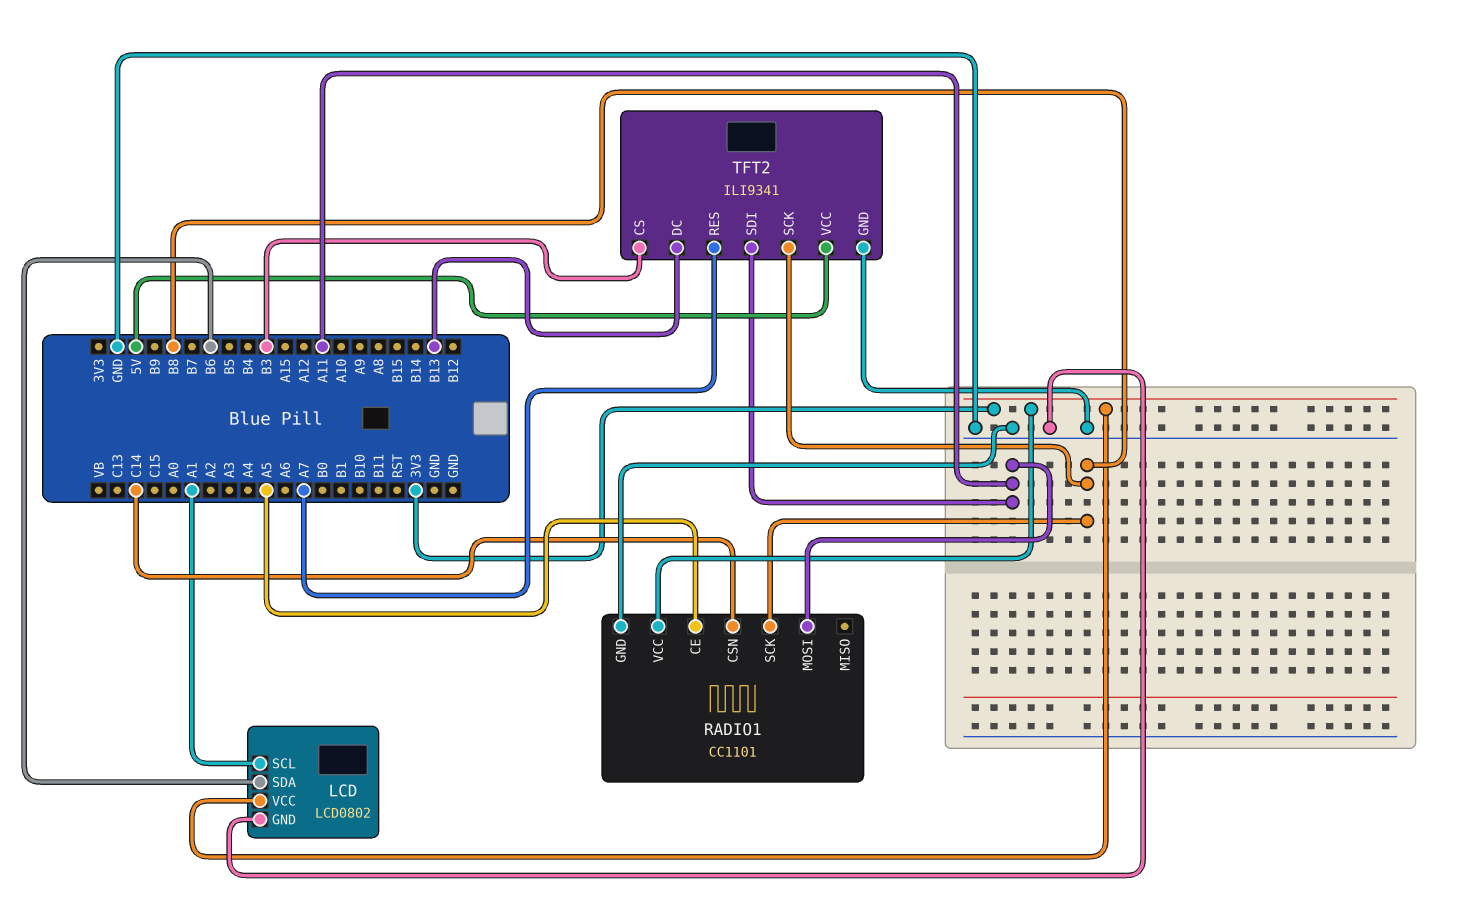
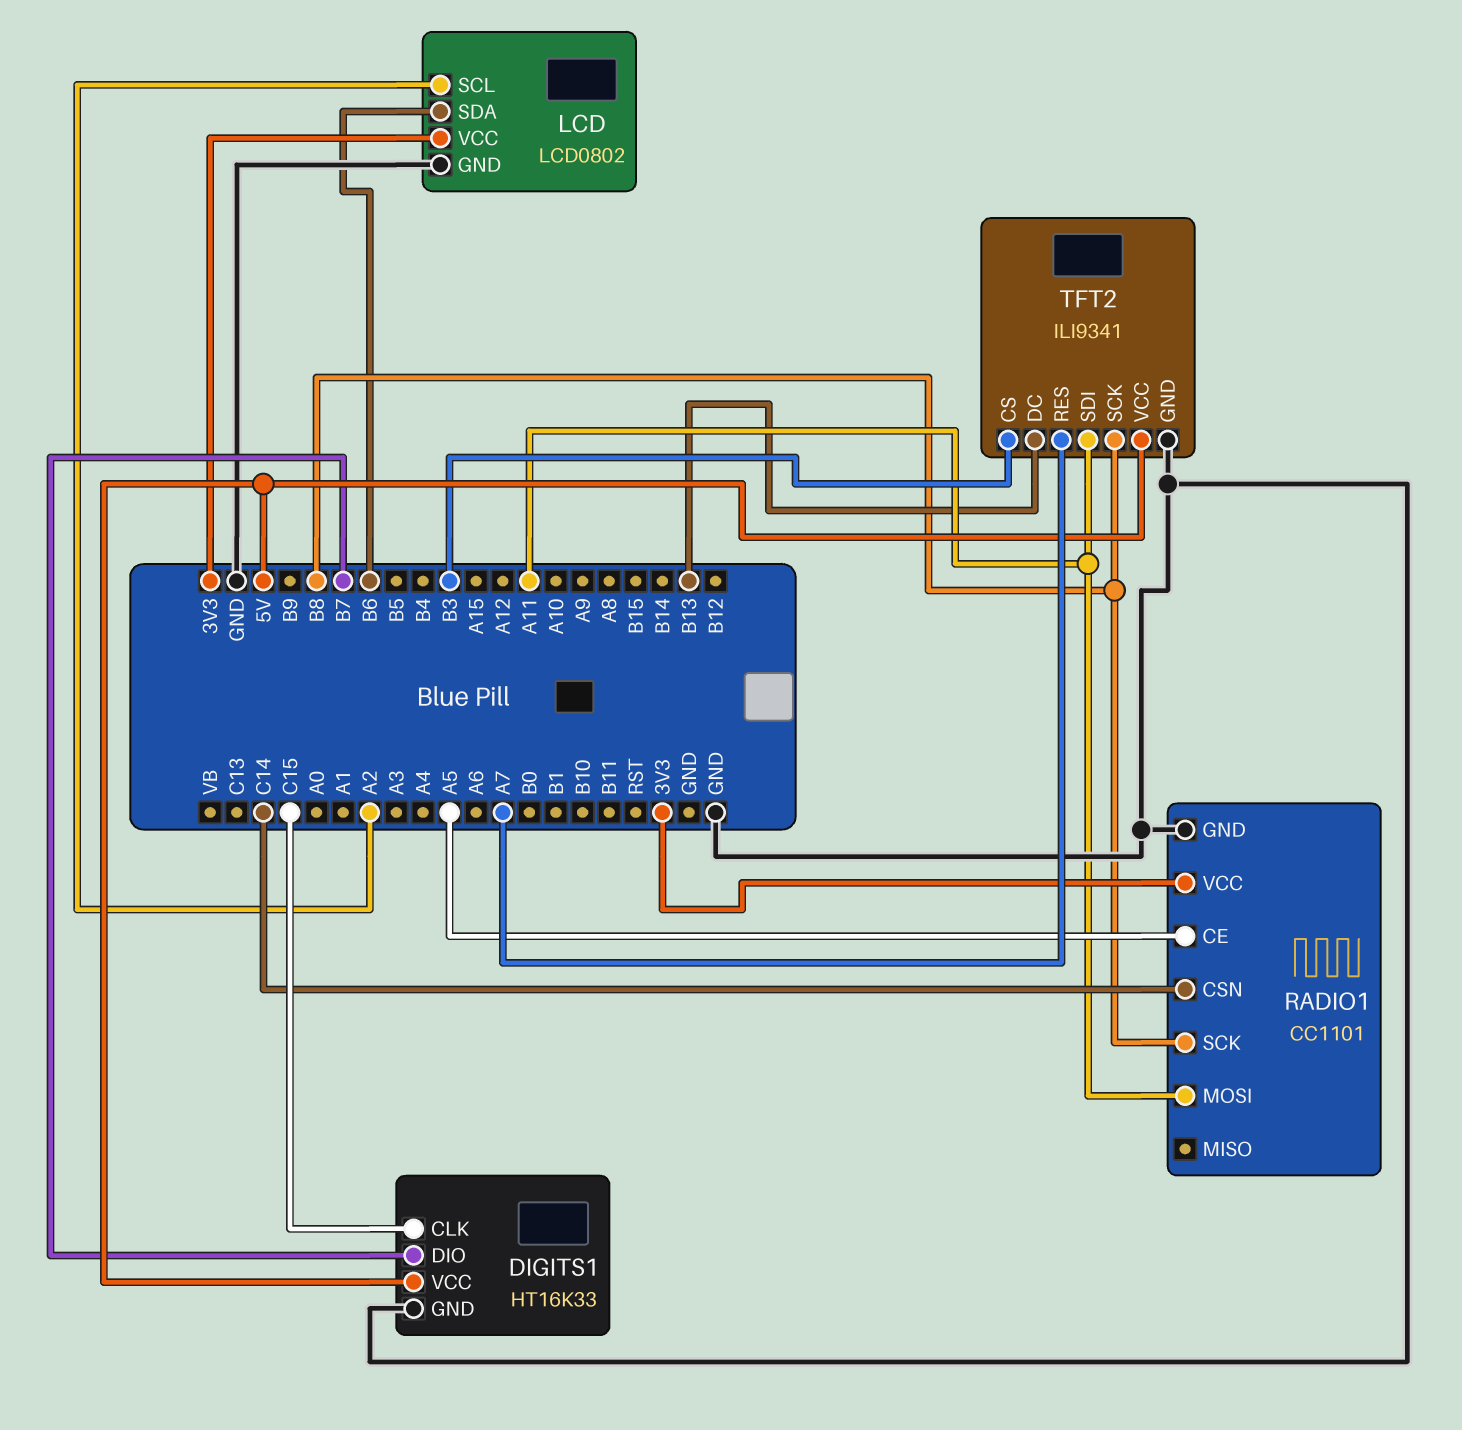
DIGITS1: none -> HT16K33
DIGITS1 pin CLK: none -> C15
DIGITS1 pin DIO: none -> B7
DIGITS1 pin GND: none -> GND
DIGITS1 pin VCC: none -> 5V
LCD pin SCL: A1 -> A2

